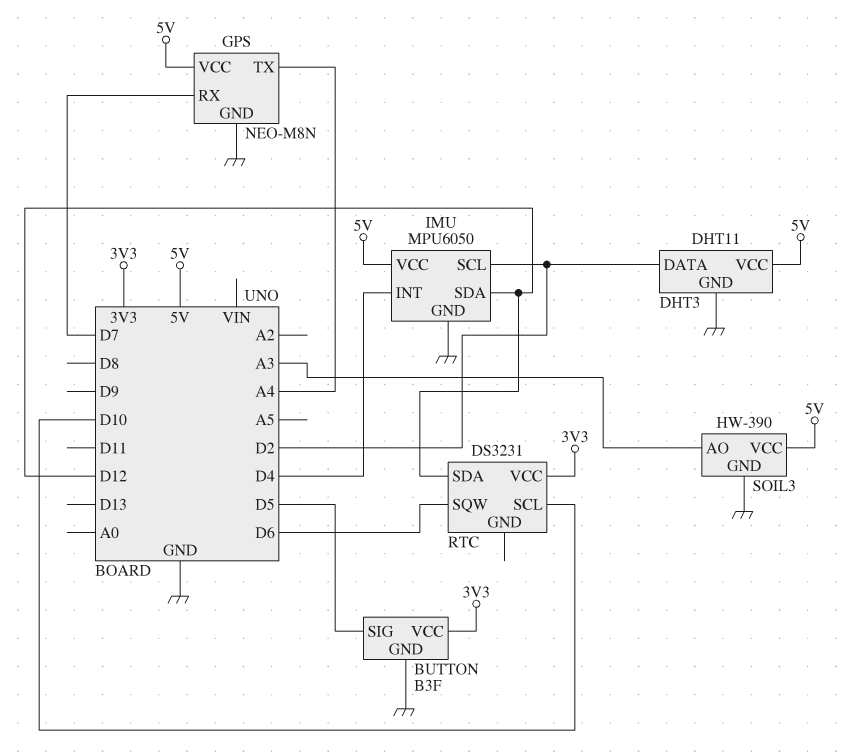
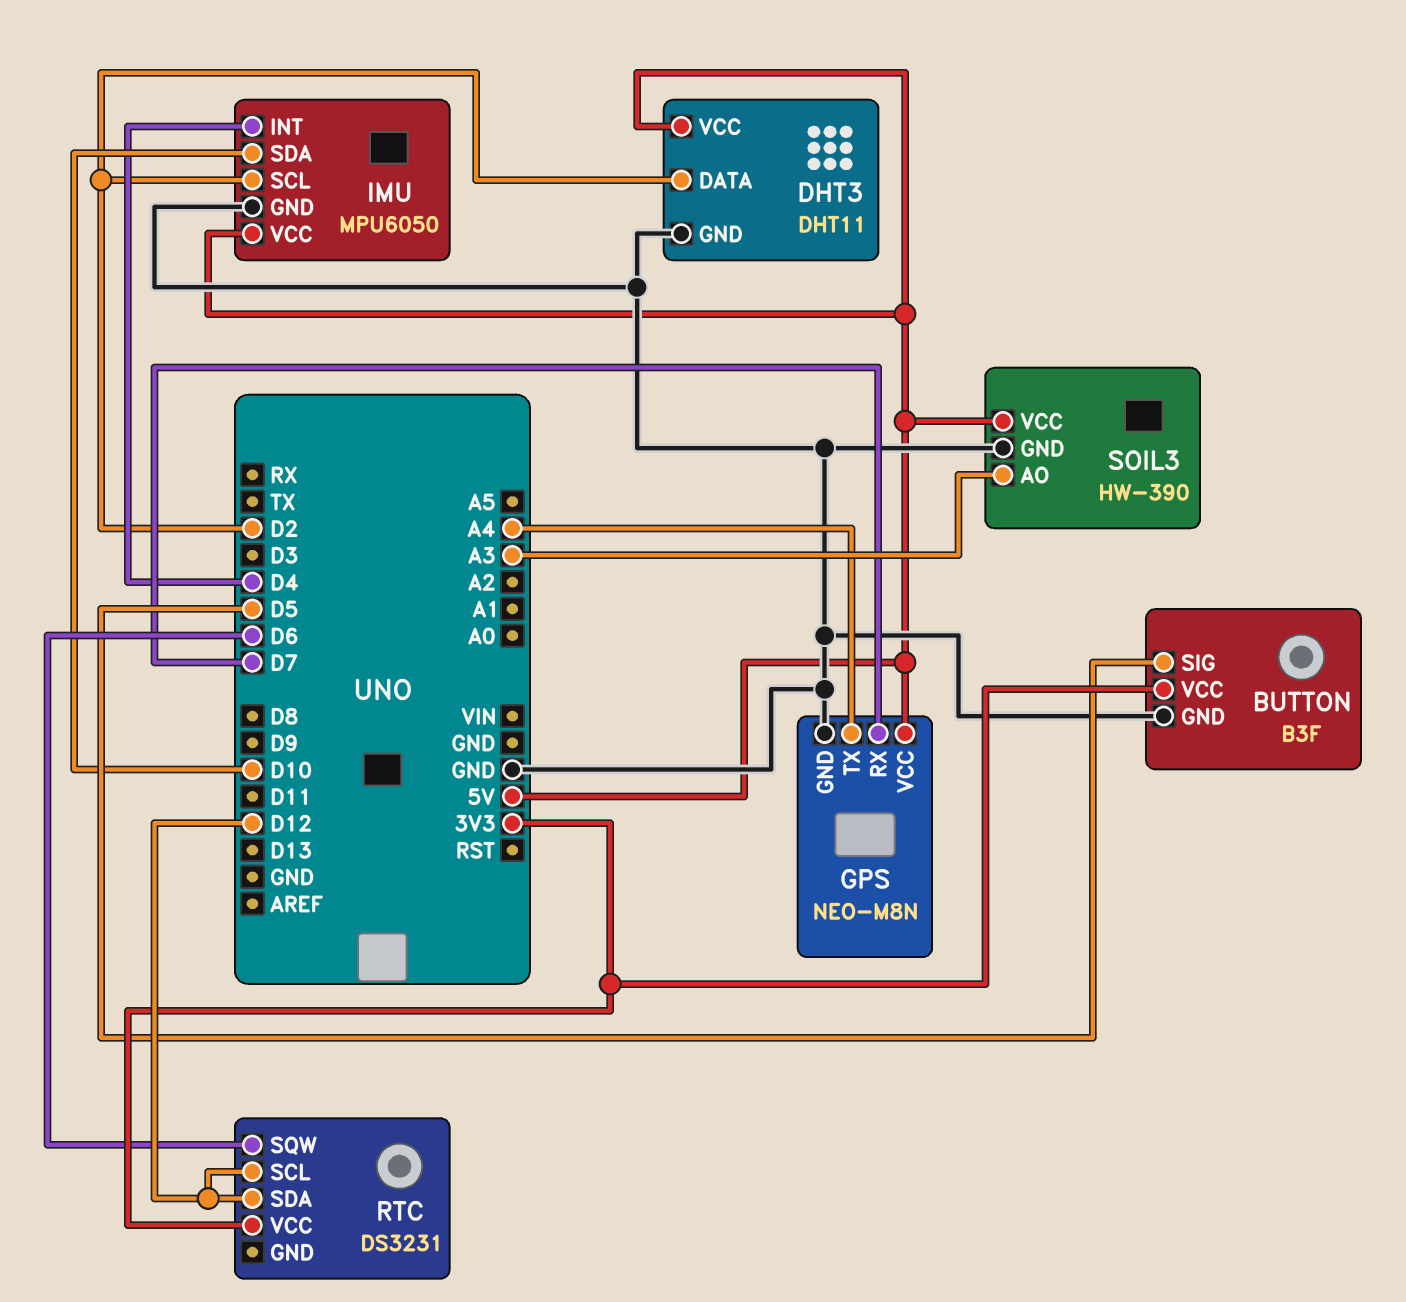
IMU pin SDA: D12 -> D10
RTC pin SCL: D10 -> D12

